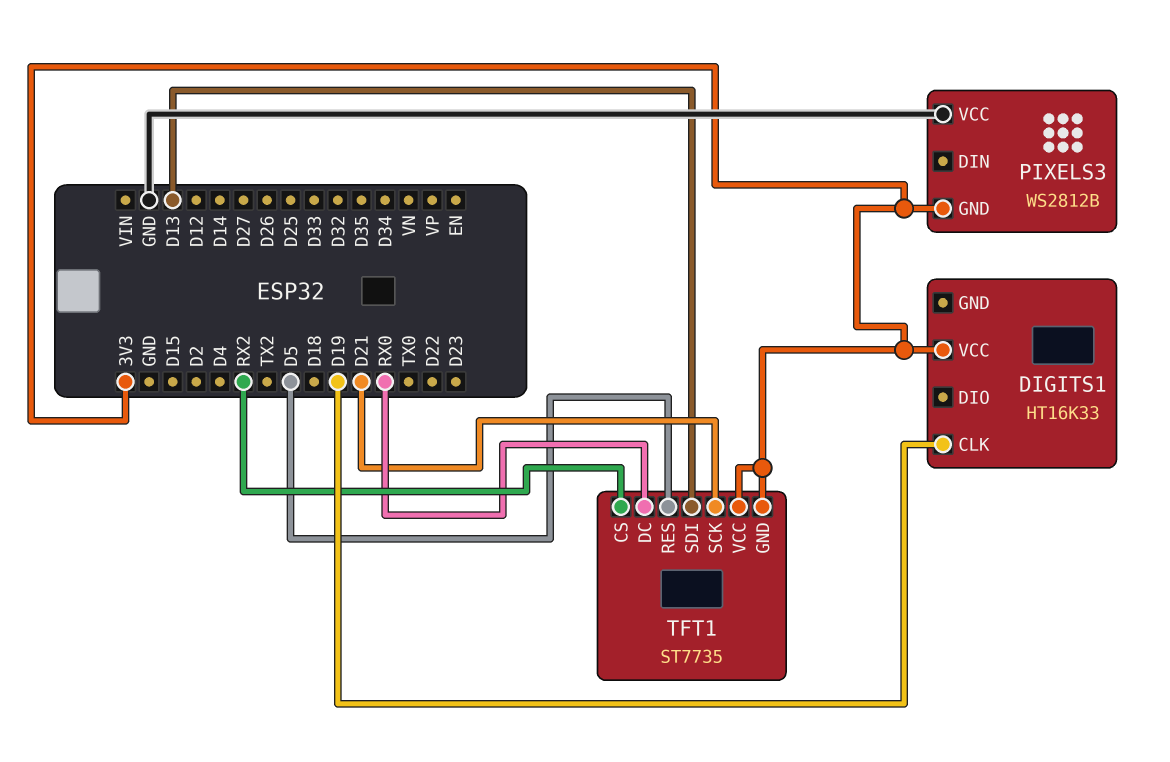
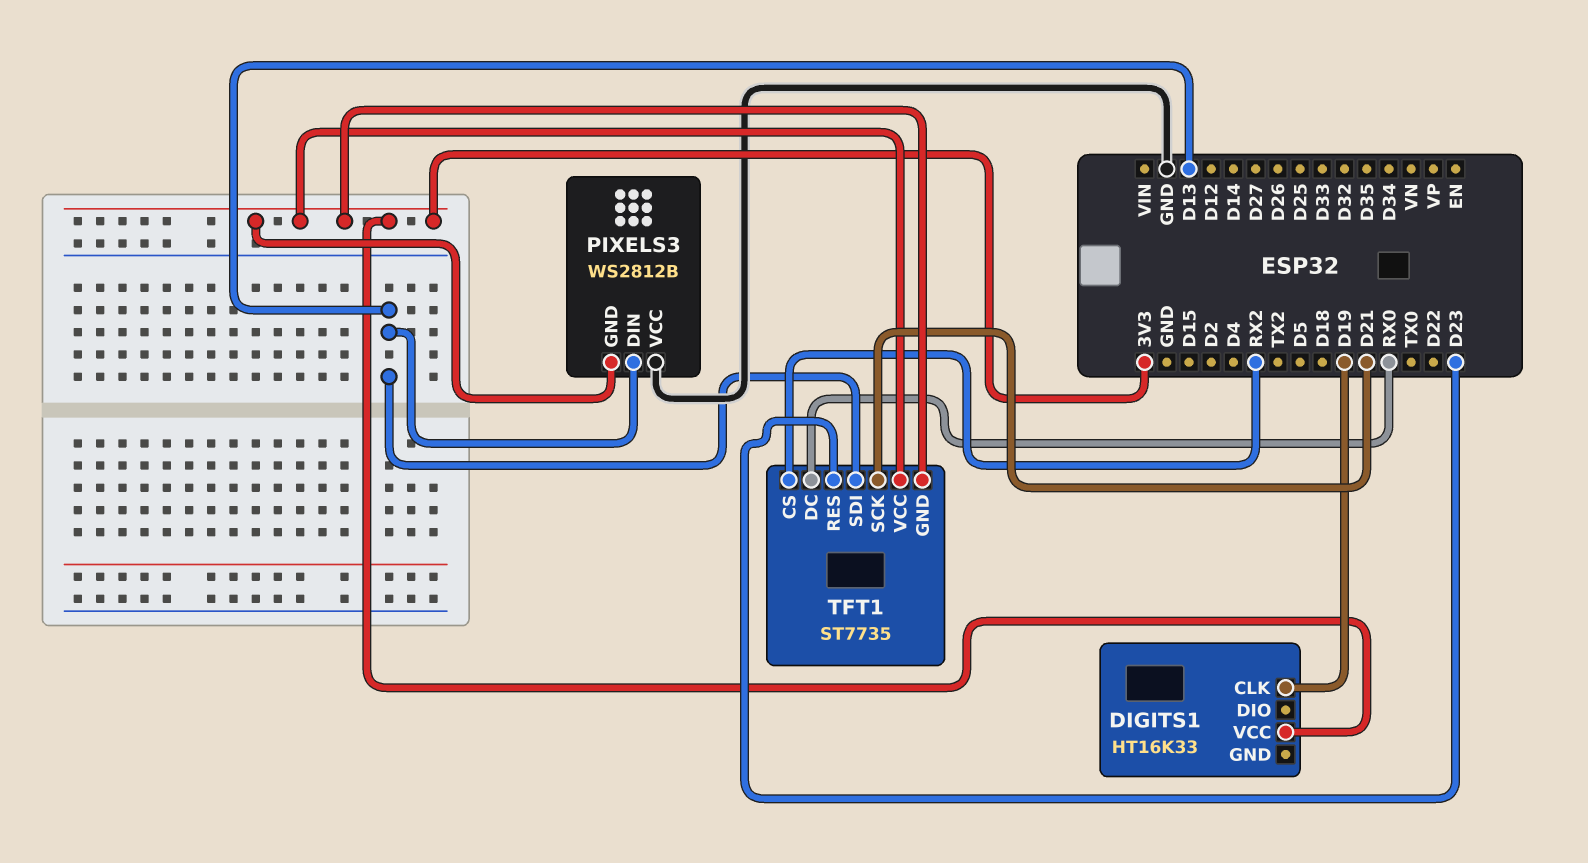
PIXELS3 pin DIN: none -> D13
TFT1 pin RES: D5 -> D23

